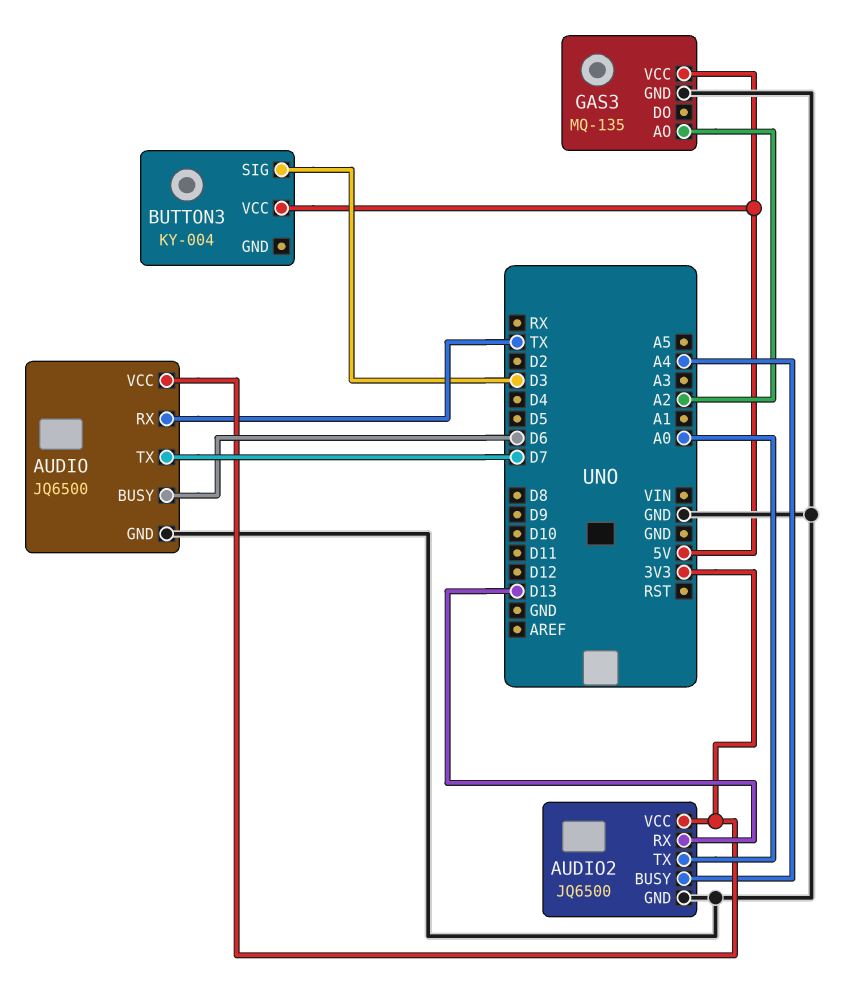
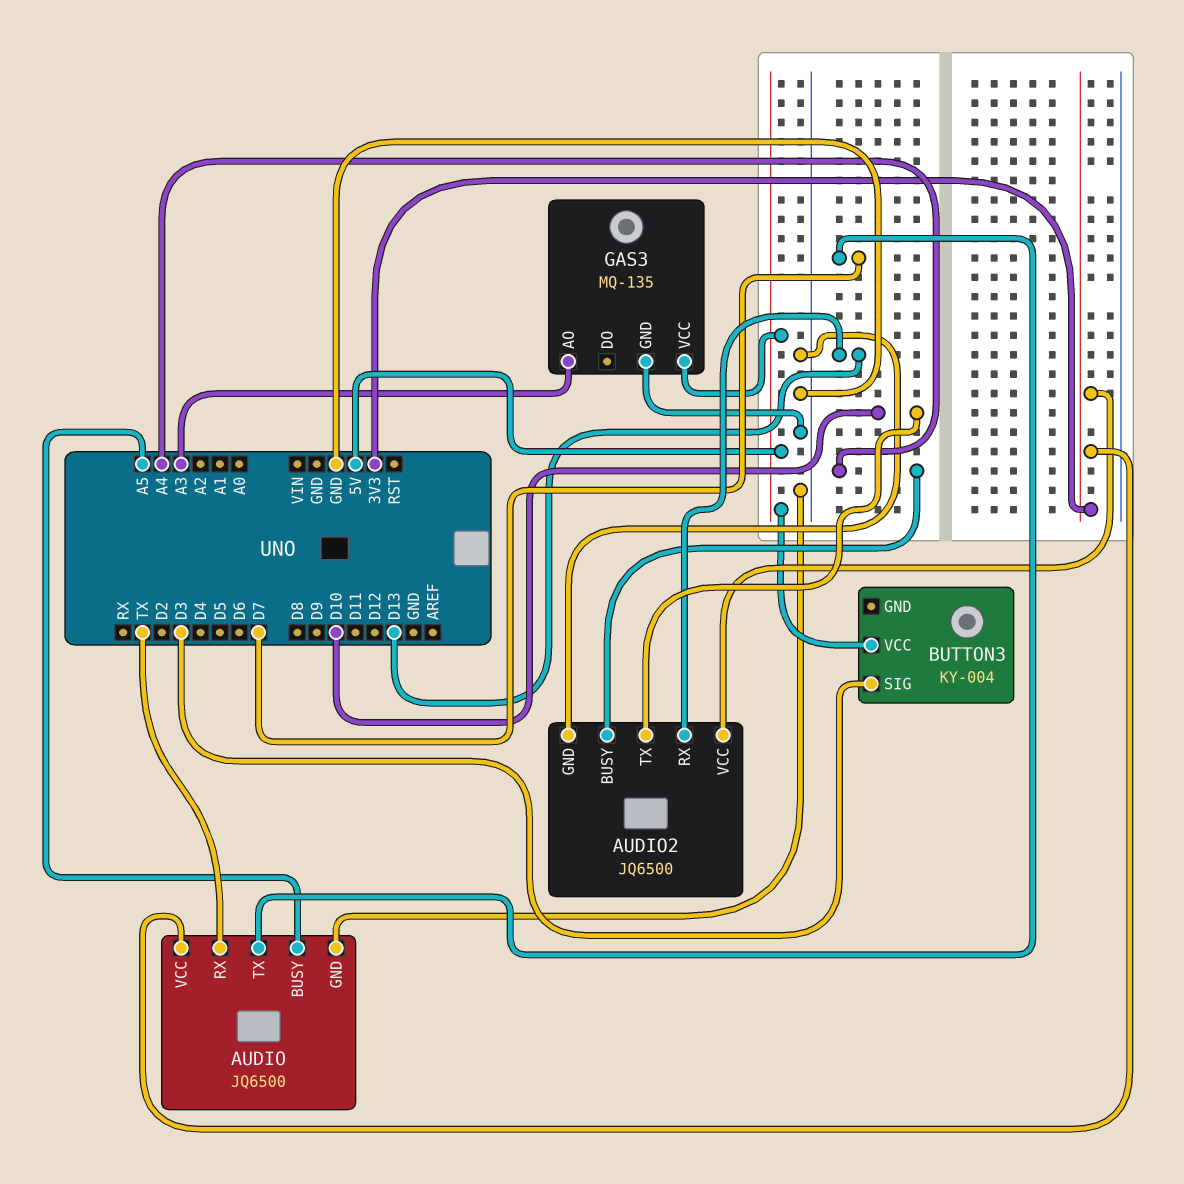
AUDIO pin BUSY: D6 -> A5
AUDIO2 pin TX: A0 -> D10
GAS3 pin AO: A2 -> A3

